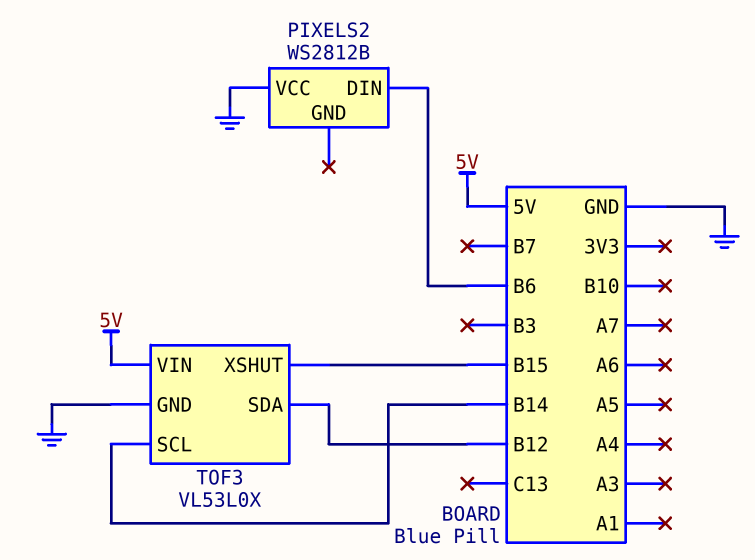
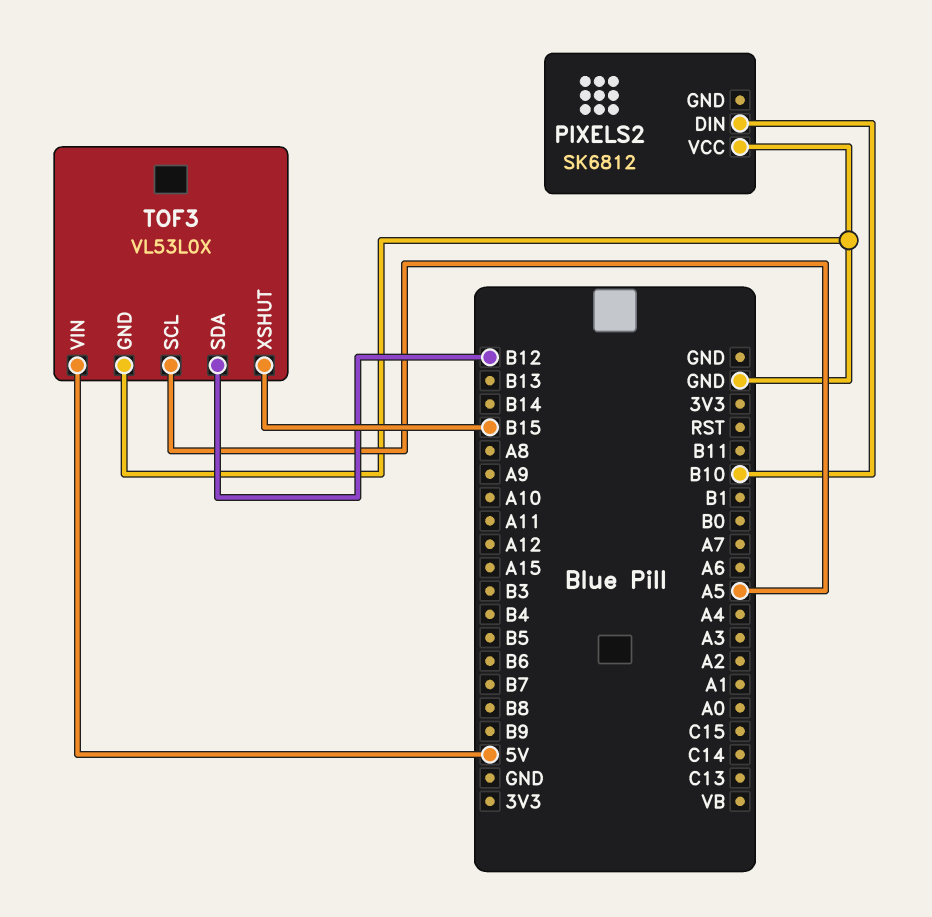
PIXELS2: WS2812B -> SK6812
PIXELS2 pin DIN: B6 -> B10
TOF3 pin SCL: B14 -> A5

